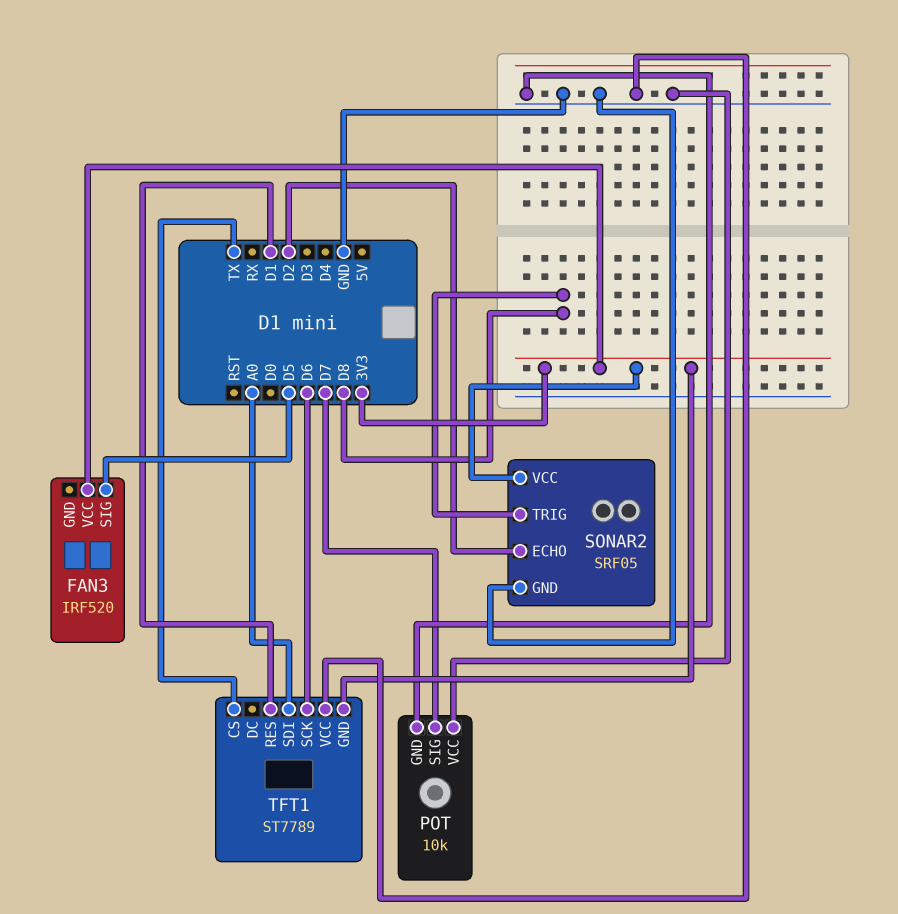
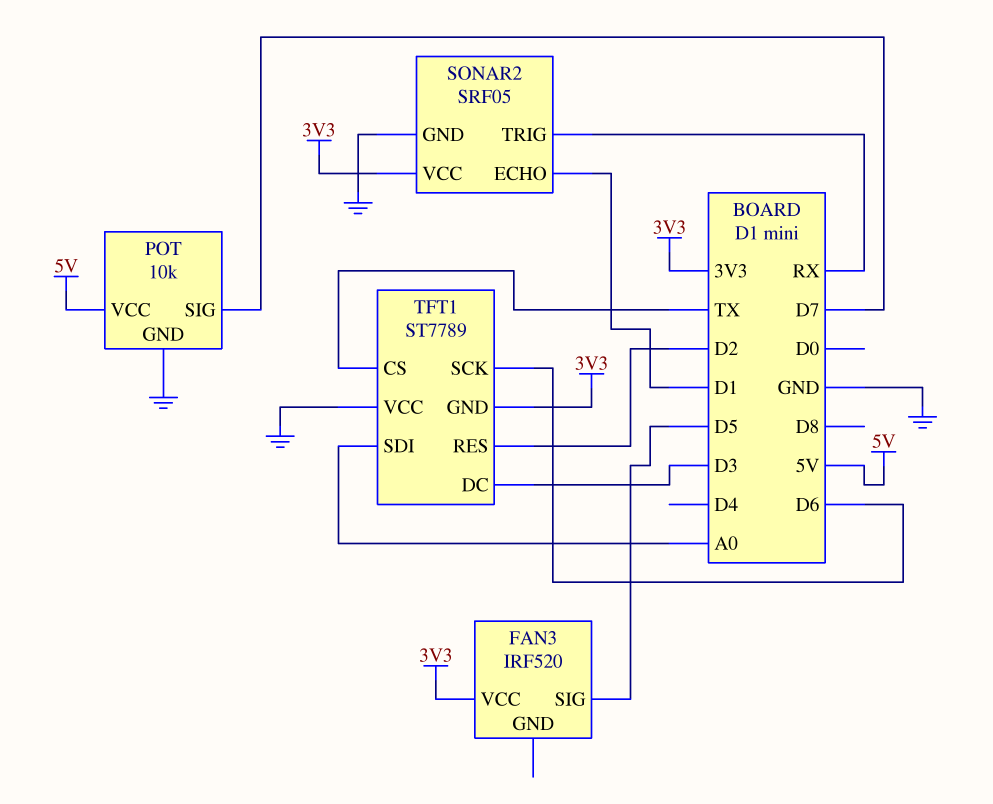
POT pin VCC: GND -> 5V
SONAR2 pin ECHO: D2 -> D1
SONAR2 pin TRIG: D8 -> RX
TFT1 pin DC: none -> D3
TFT1 pin RES: D1 -> D2

